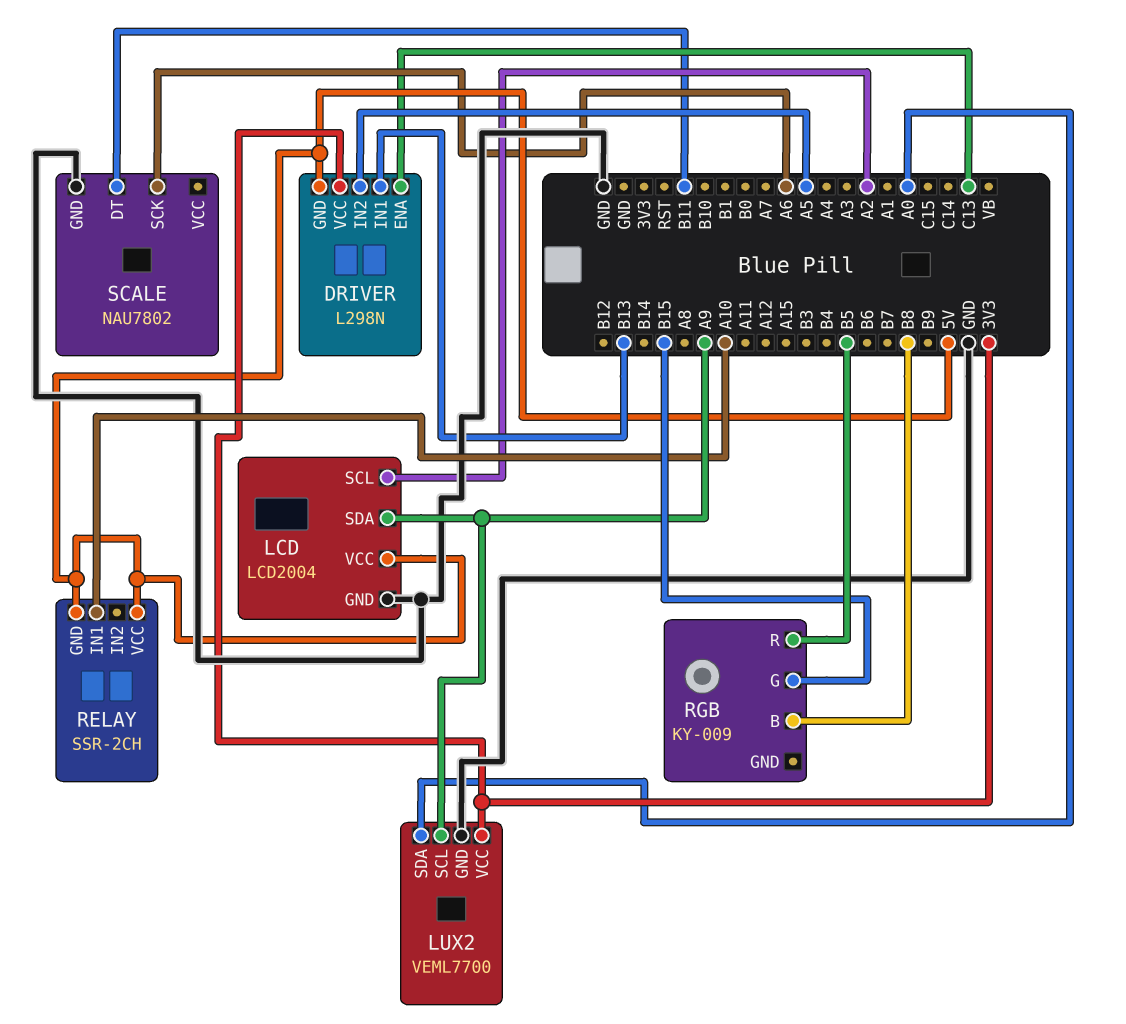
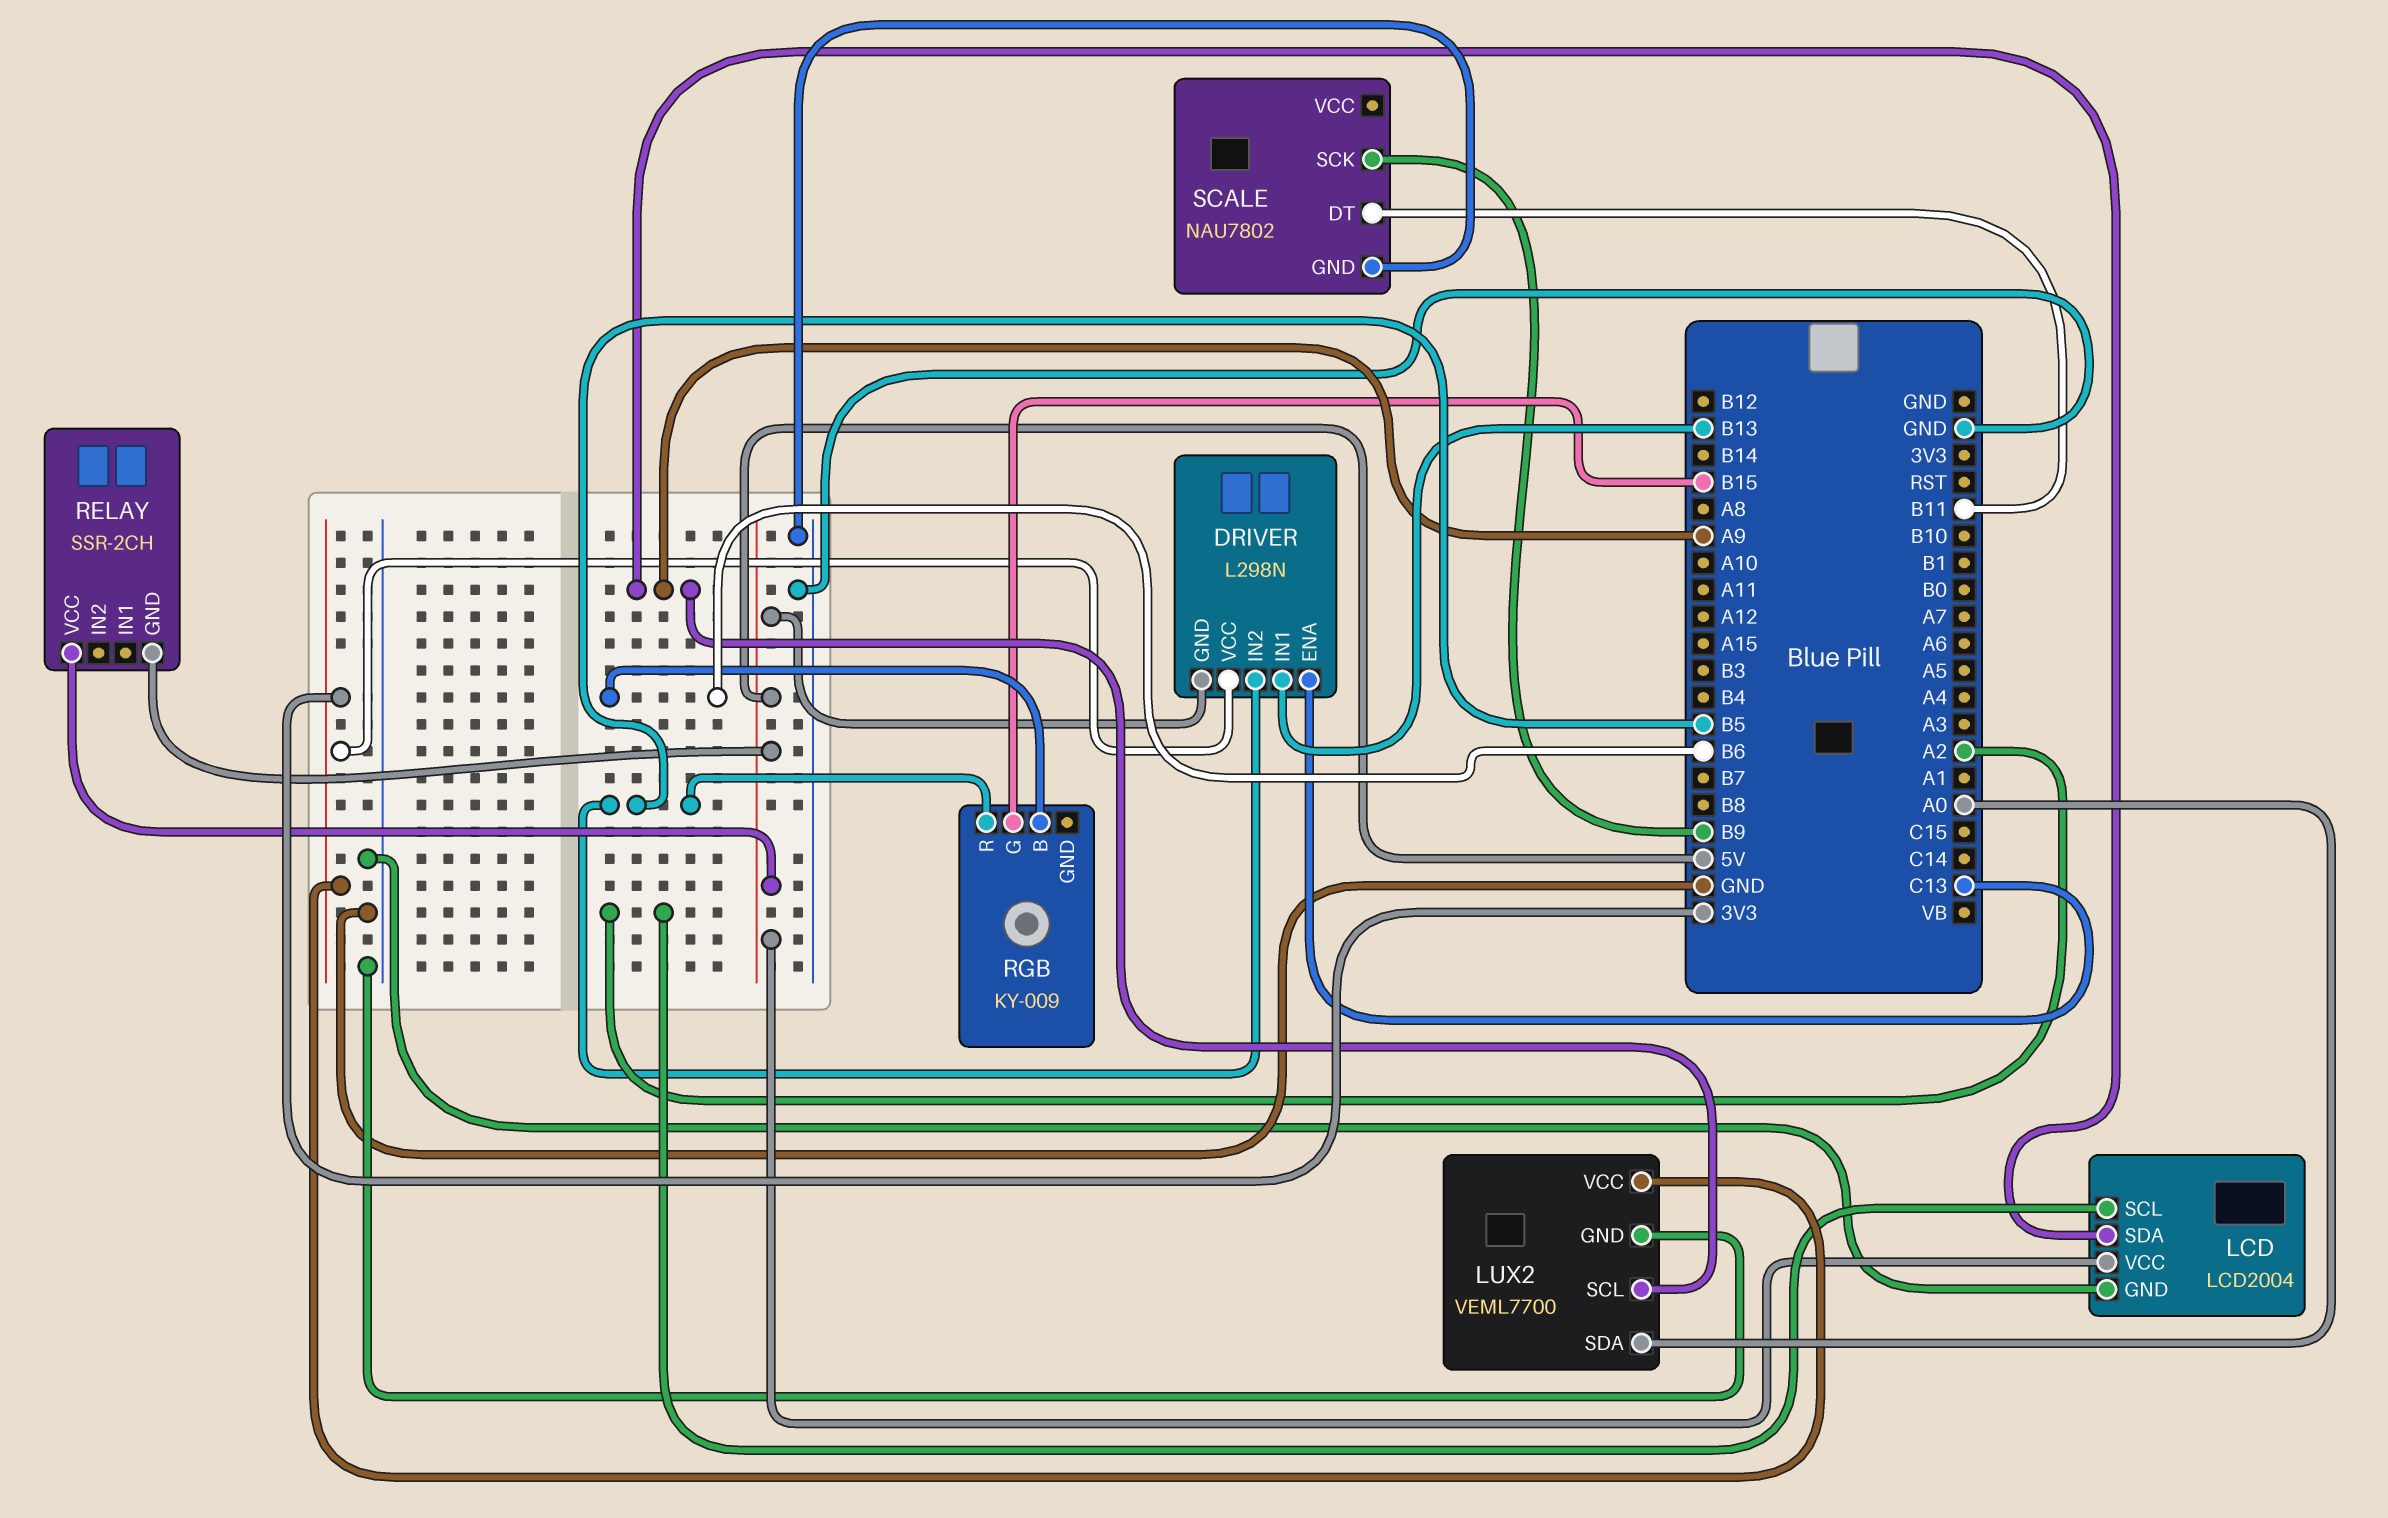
DRIVER pin IN2: A5 -> B5
RELAY pin IN1: A10 -> none
RGB pin B: B8 -> B6
SCALE pin SCK: A6 -> B9

